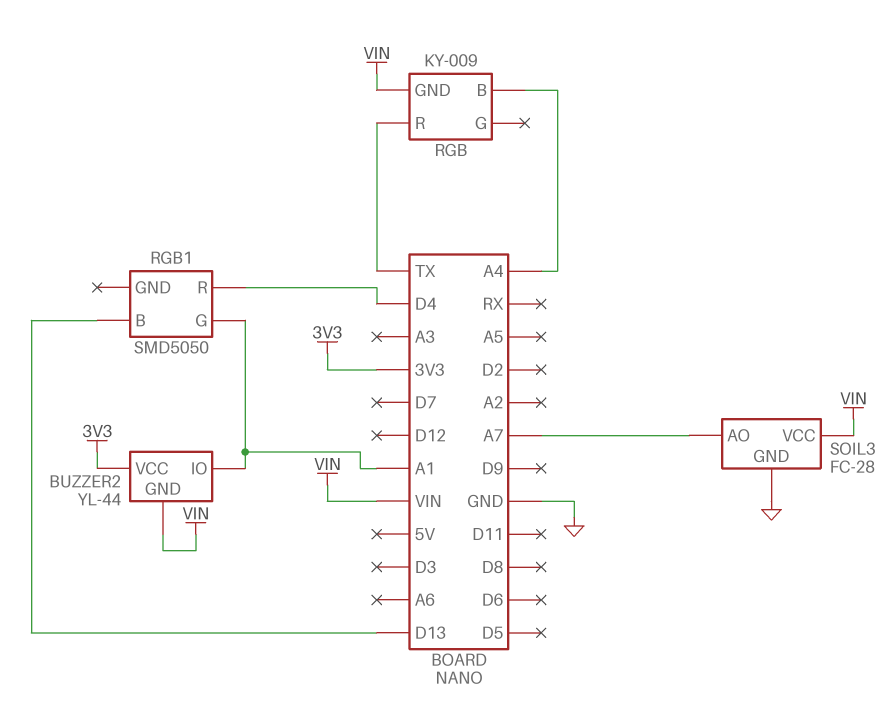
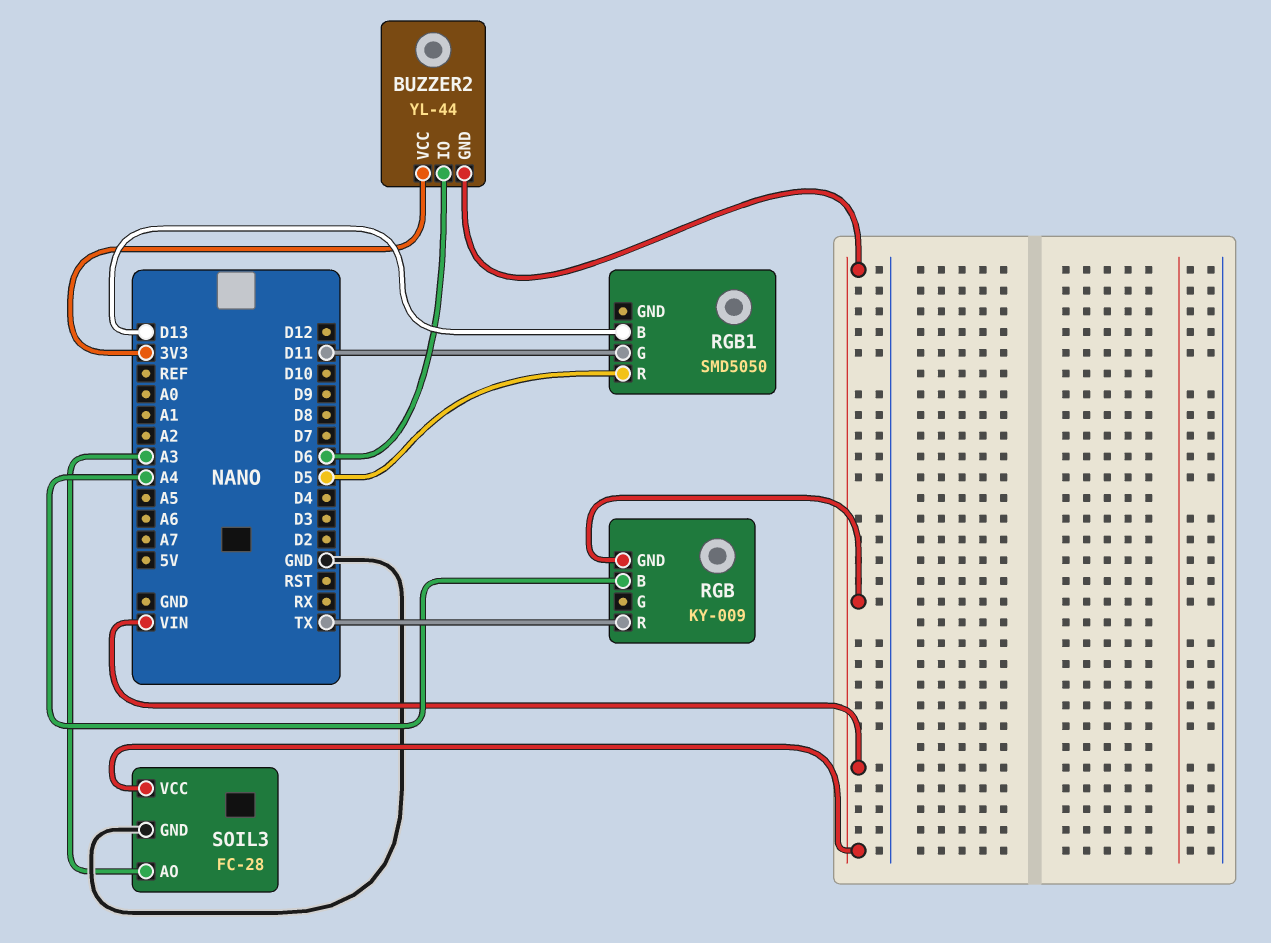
BUZZER2 pin IO: A1 -> D6
RGB1 pin G: A1 -> D11
RGB1 pin R: D4 -> D5
SOIL3 pin AO: A7 -> A3

